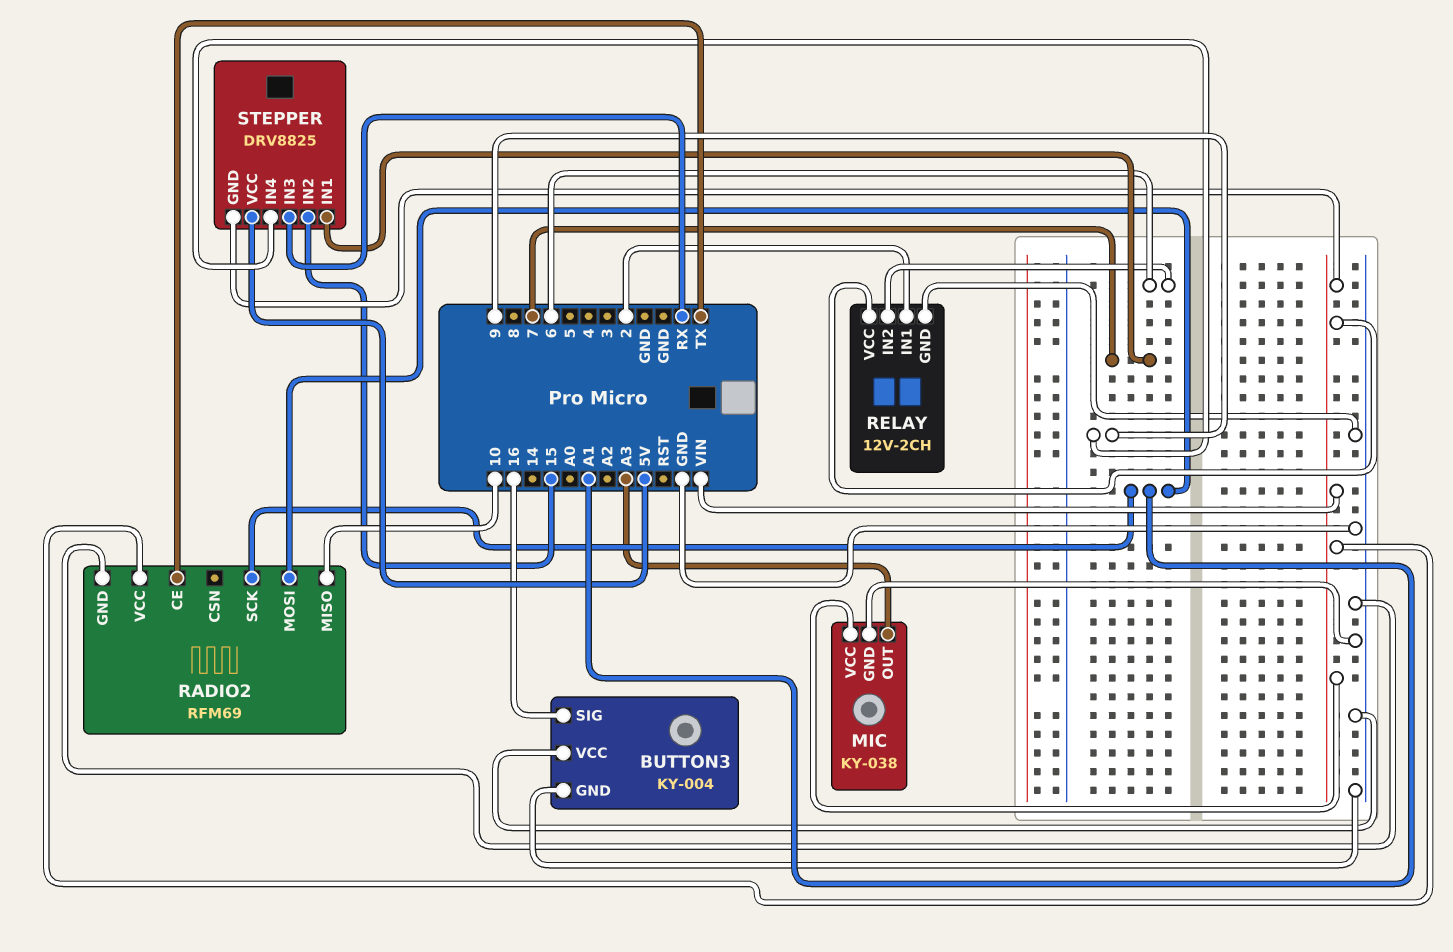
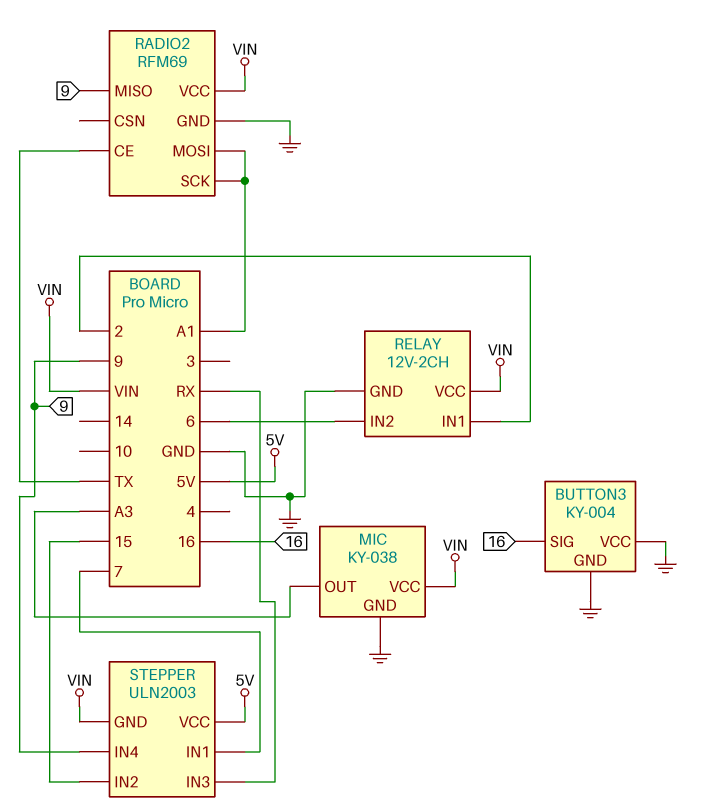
RADIO2 pin MISO: 10 -> 9
STEPPER: DRV8825 -> ULN2003

